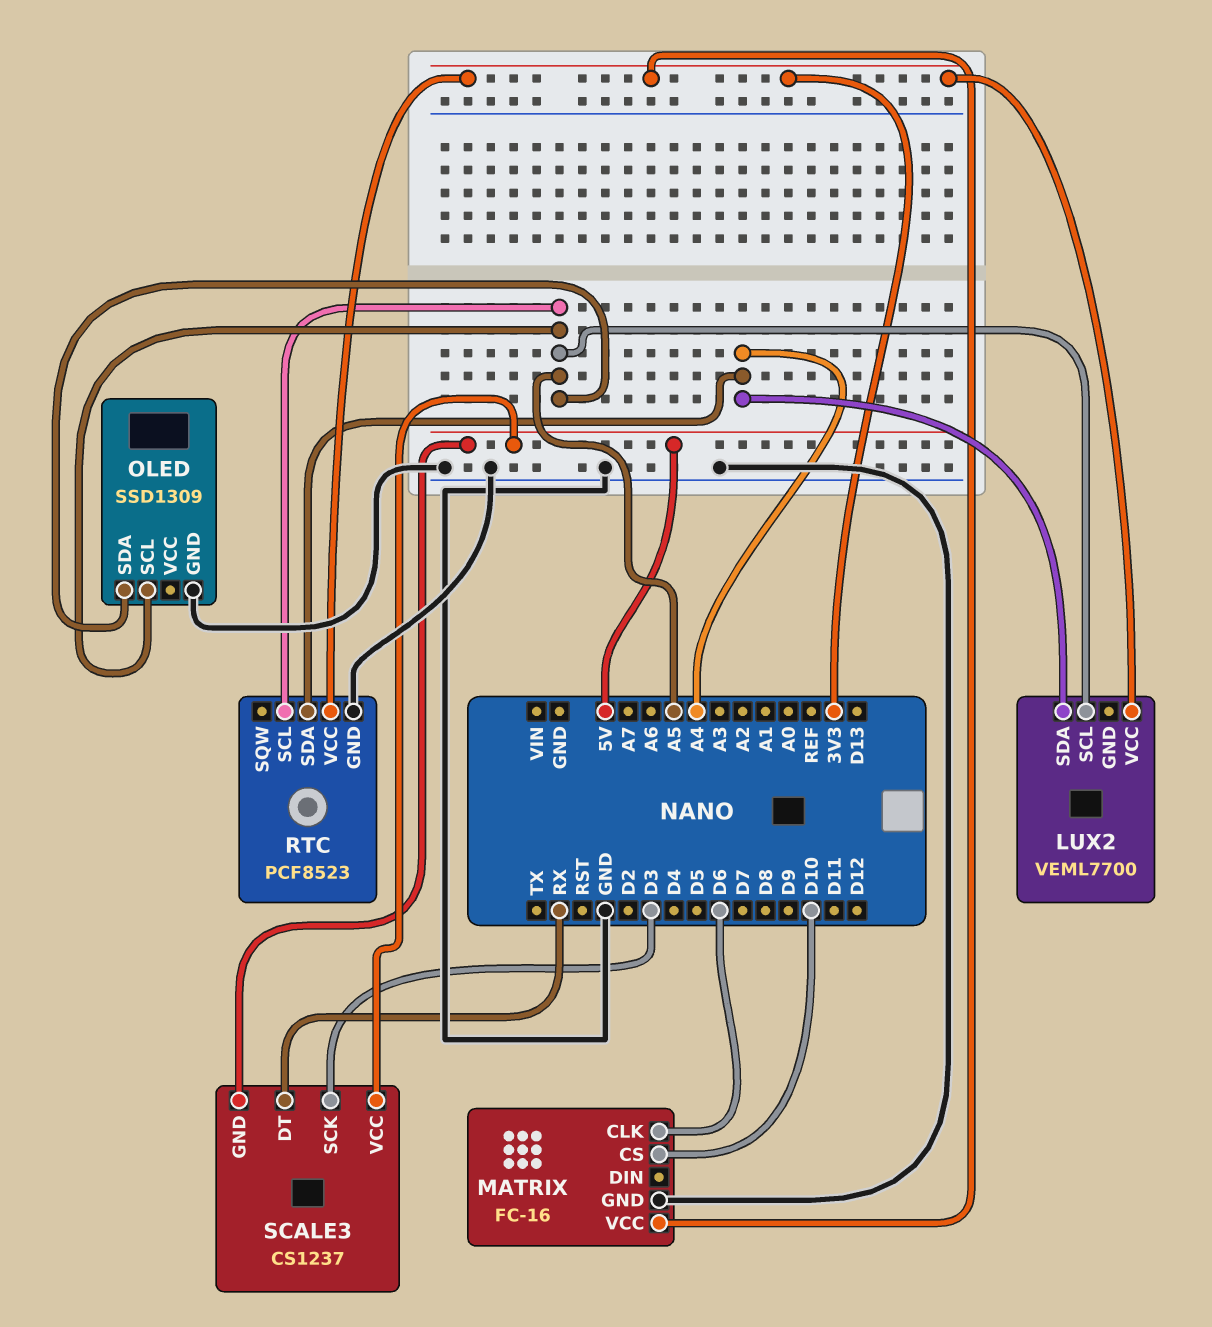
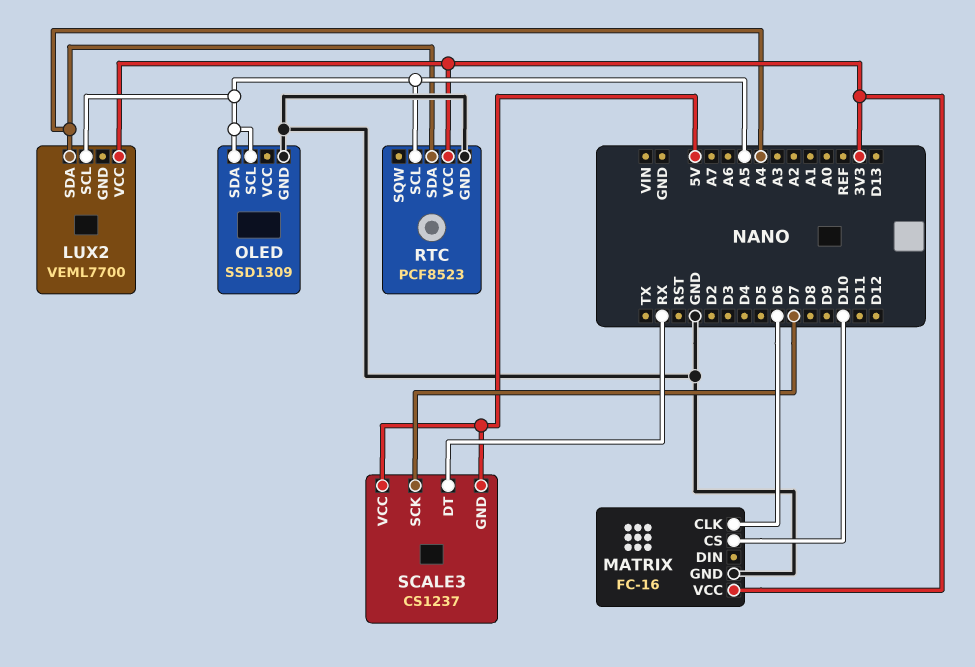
SCALE3 pin SCK: D3 -> D7

